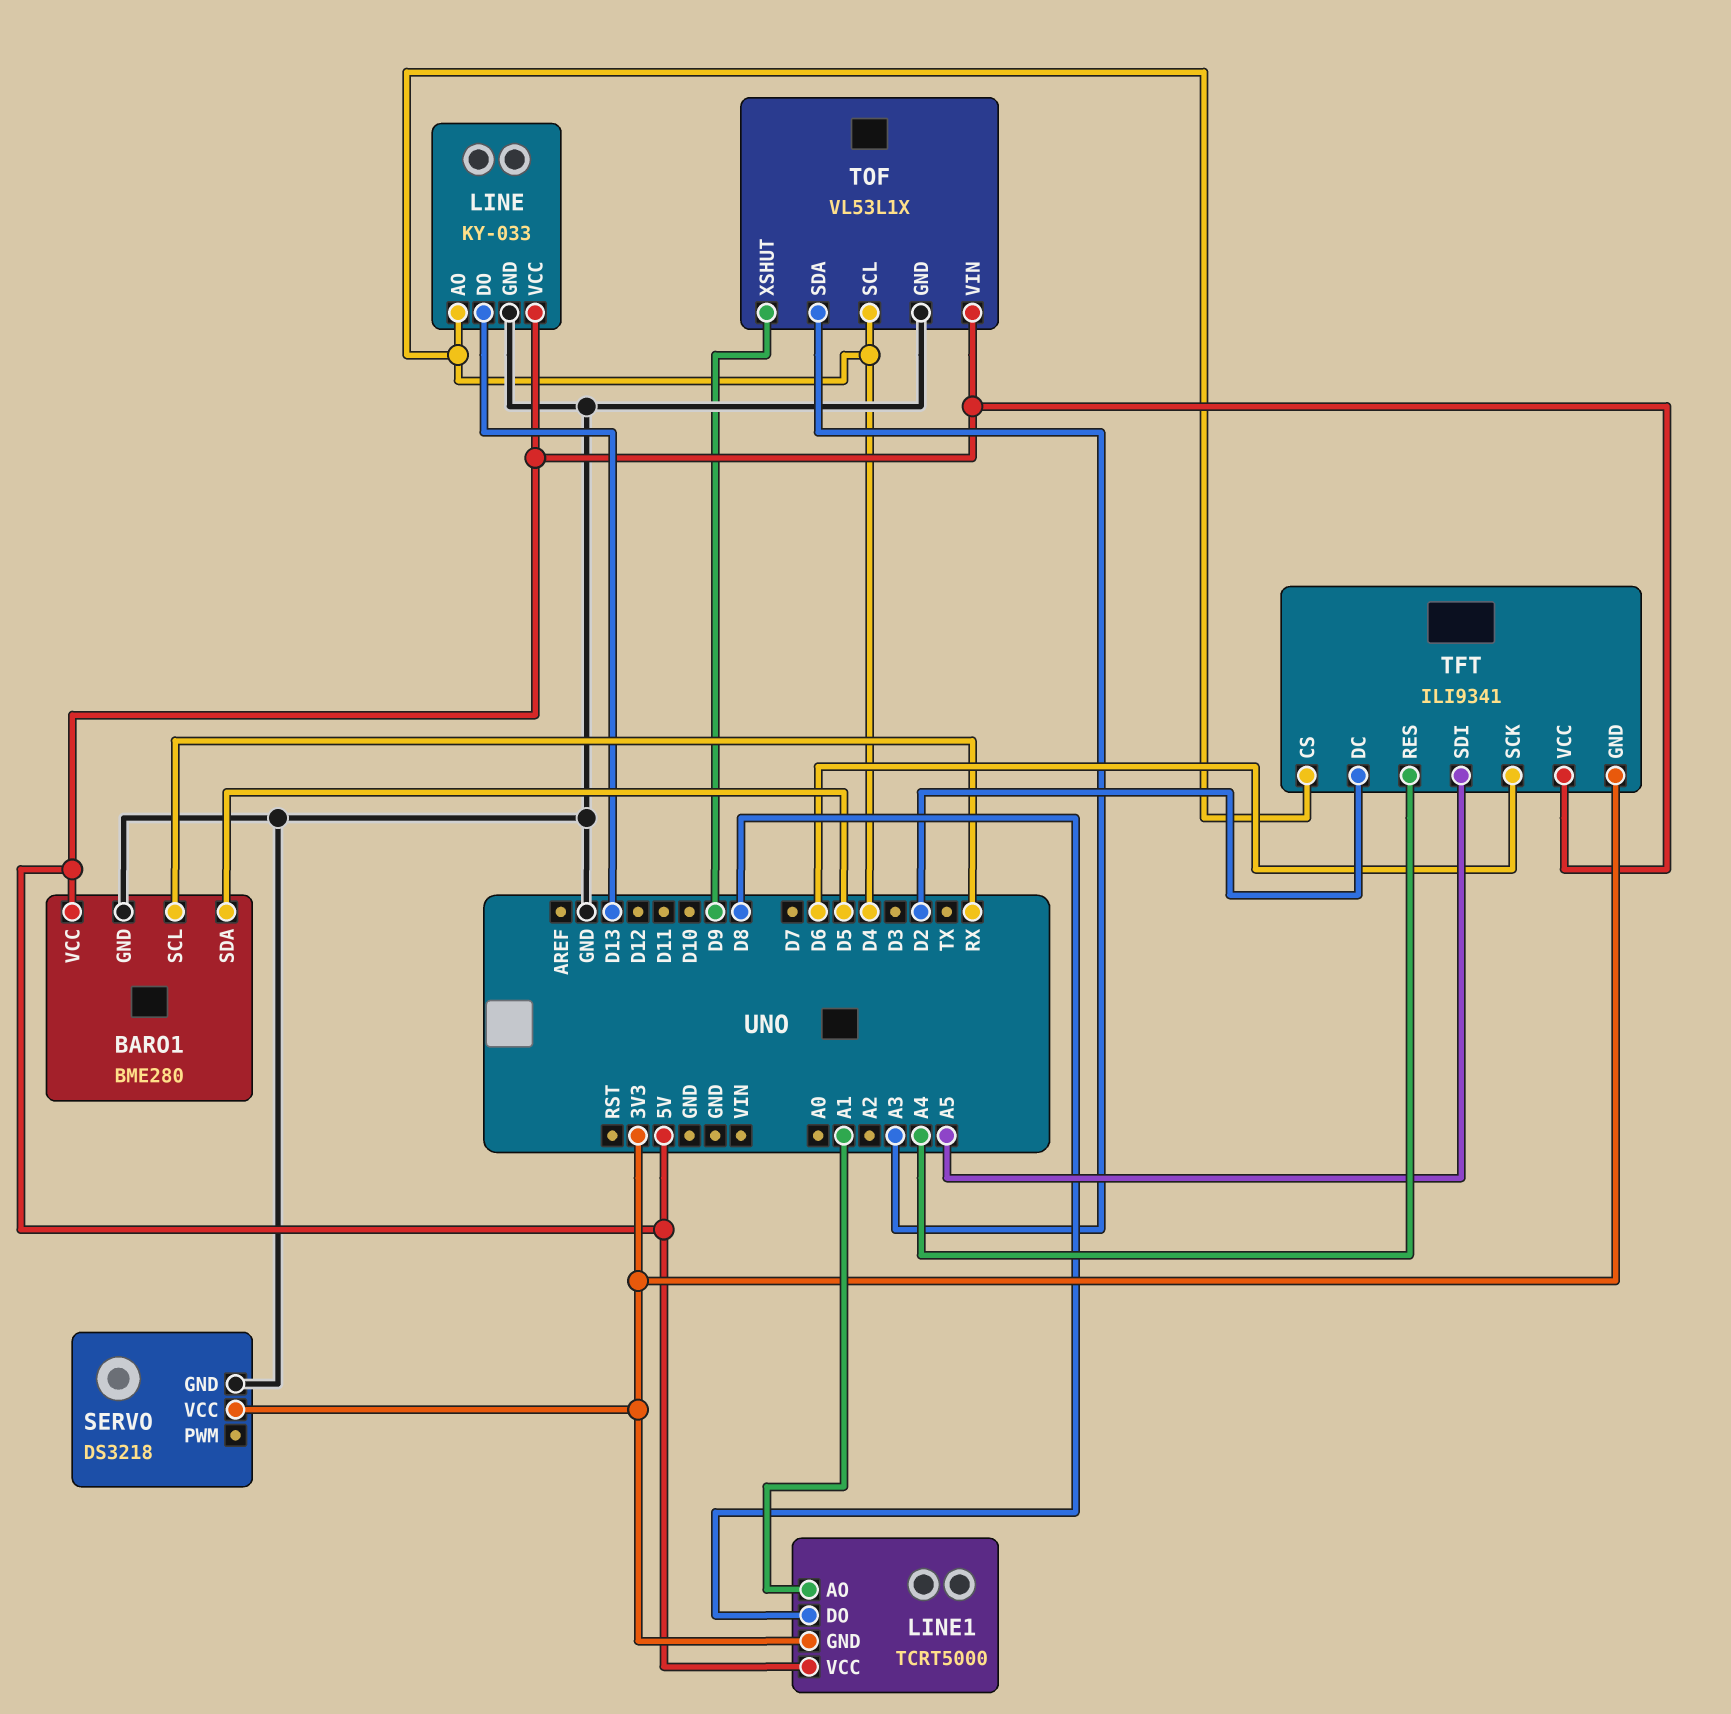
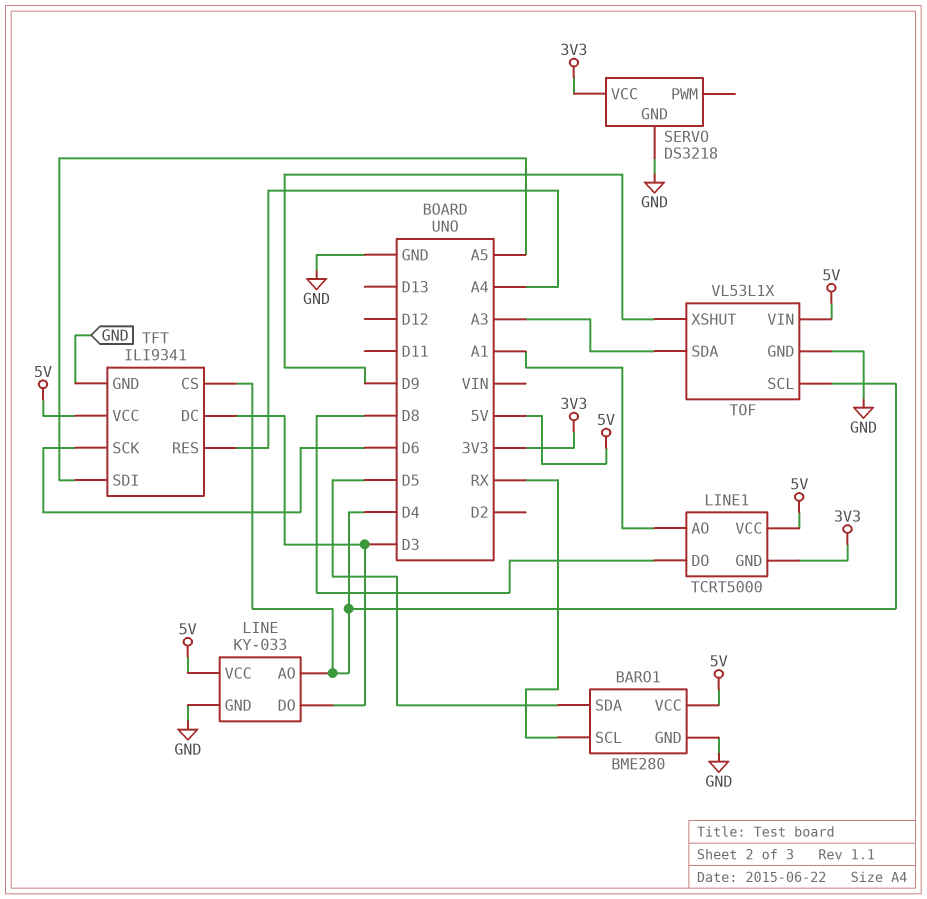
LINE pin DO: D13 -> D3
TFT pin DC: D2 -> D3
TFT pin GND: 3V3 -> GND

